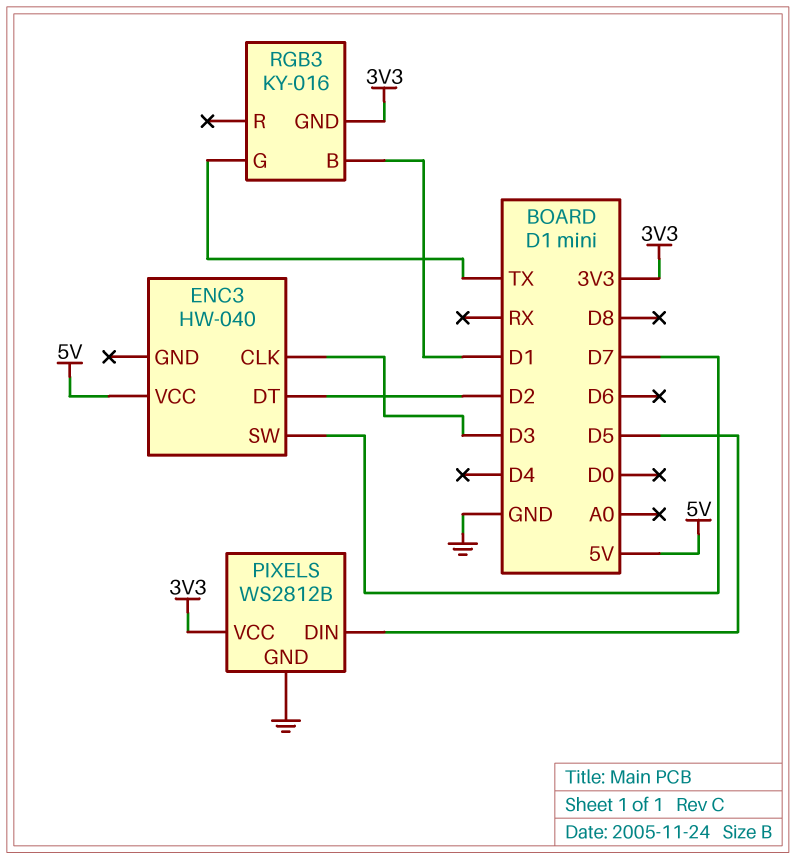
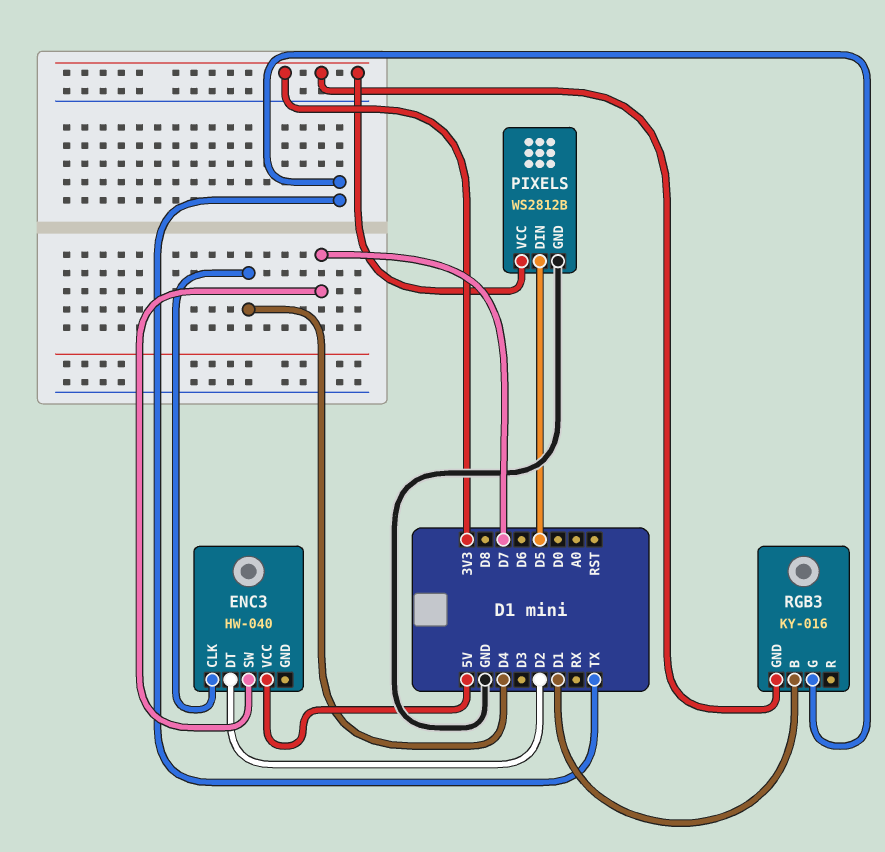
ENC3 pin CLK: D3 -> D4

